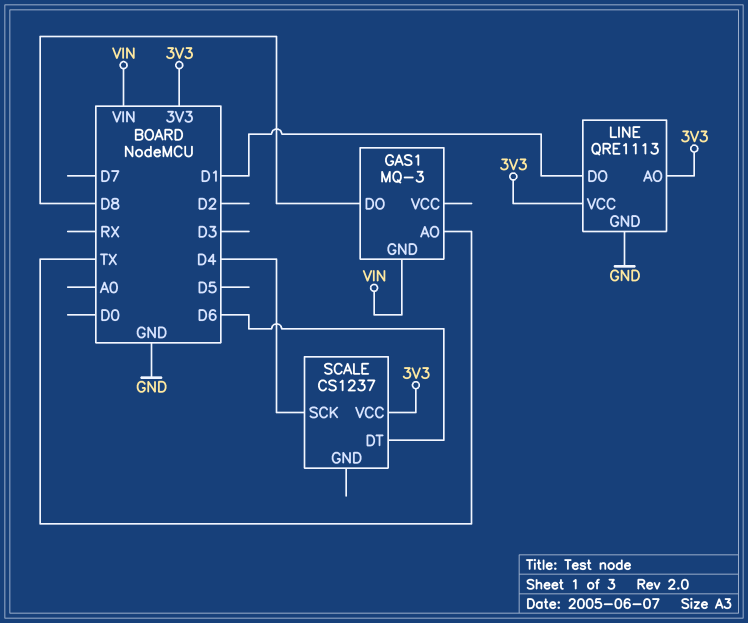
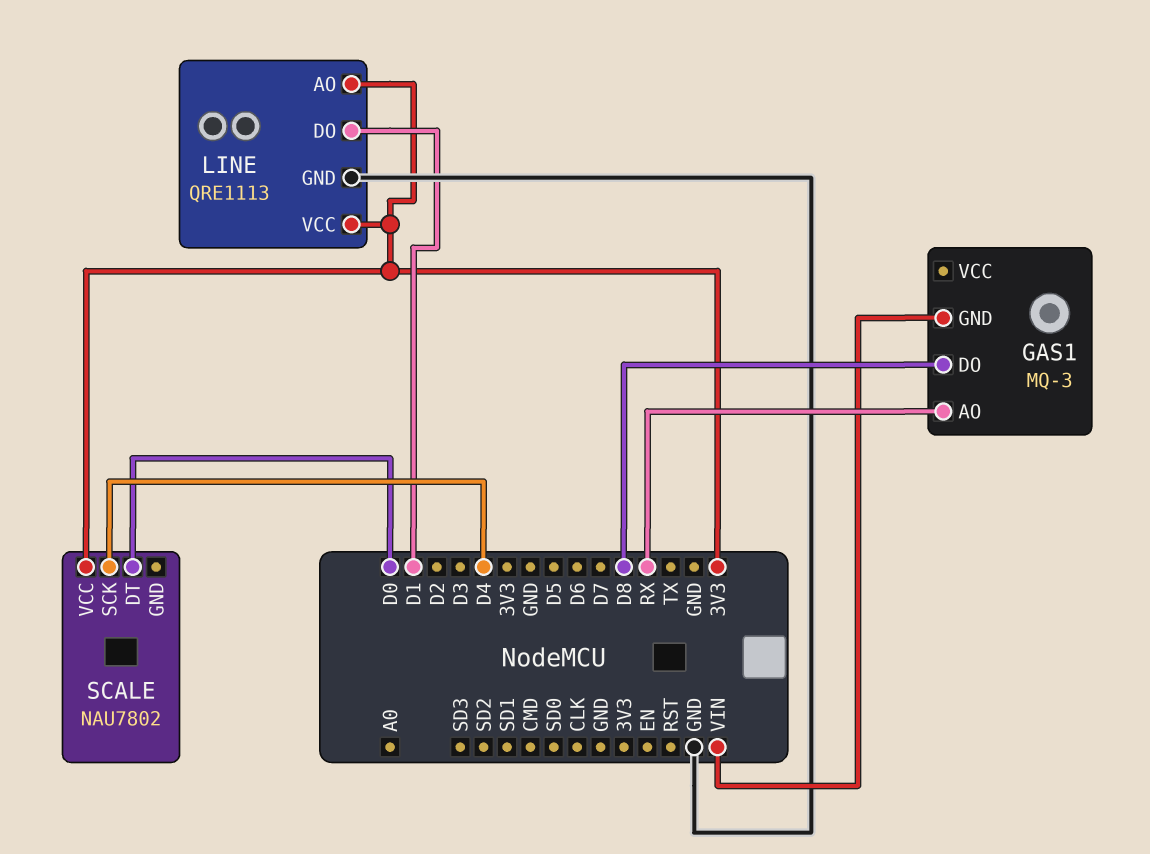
GAS1 pin AO: TX -> RX
SCALE: CS1237 -> NAU7802
SCALE pin DT: D6 -> D0

